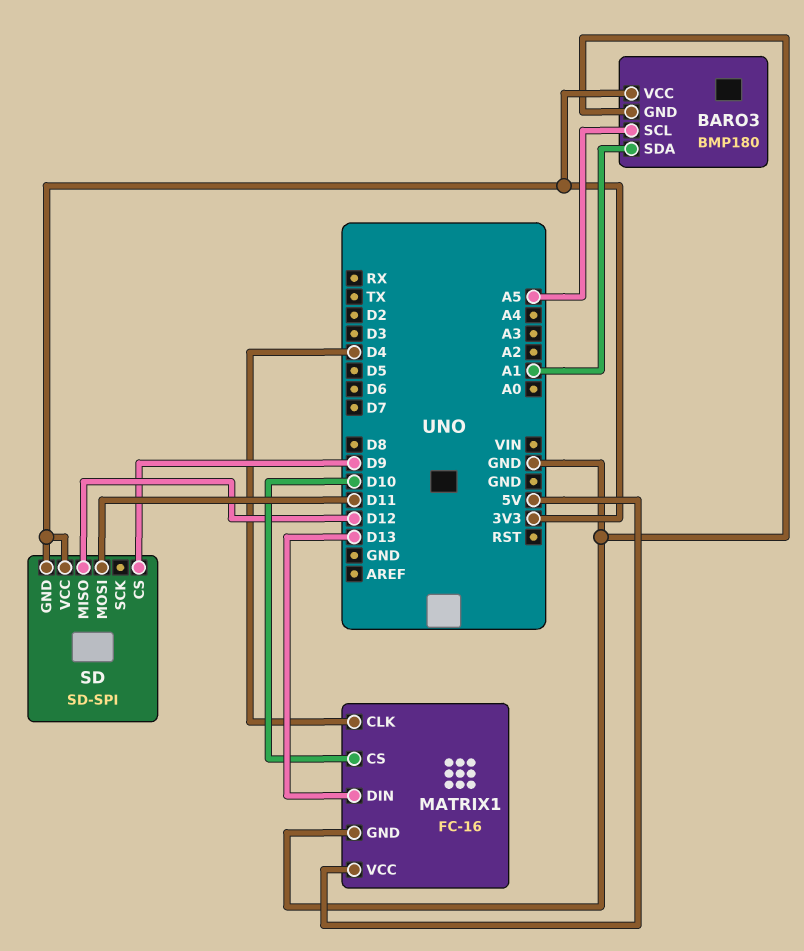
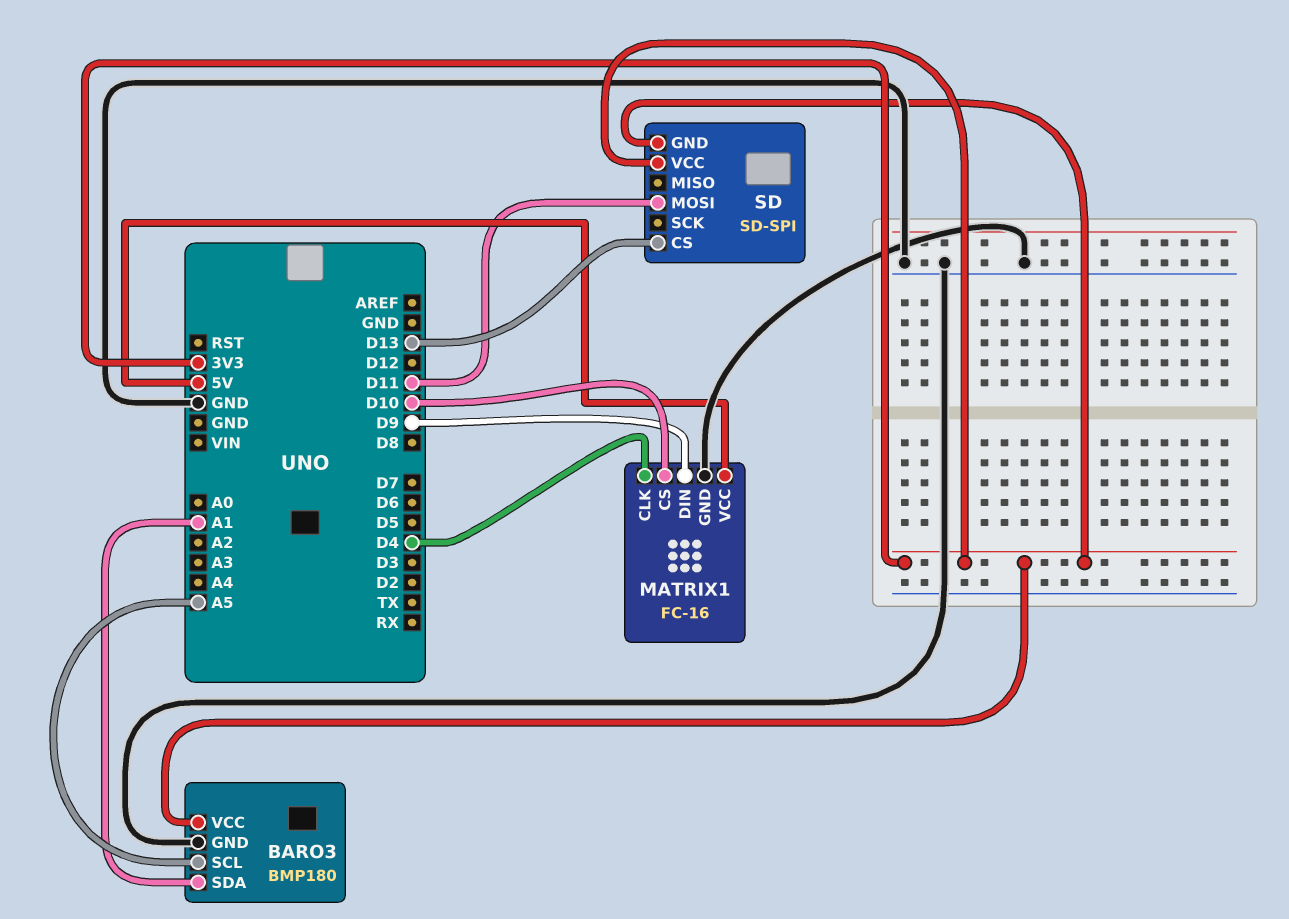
MATRIX1 pin DIN: D13 -> D9
SD pin CS: D9 -> D13
SD pin MISO: D12 -> none

